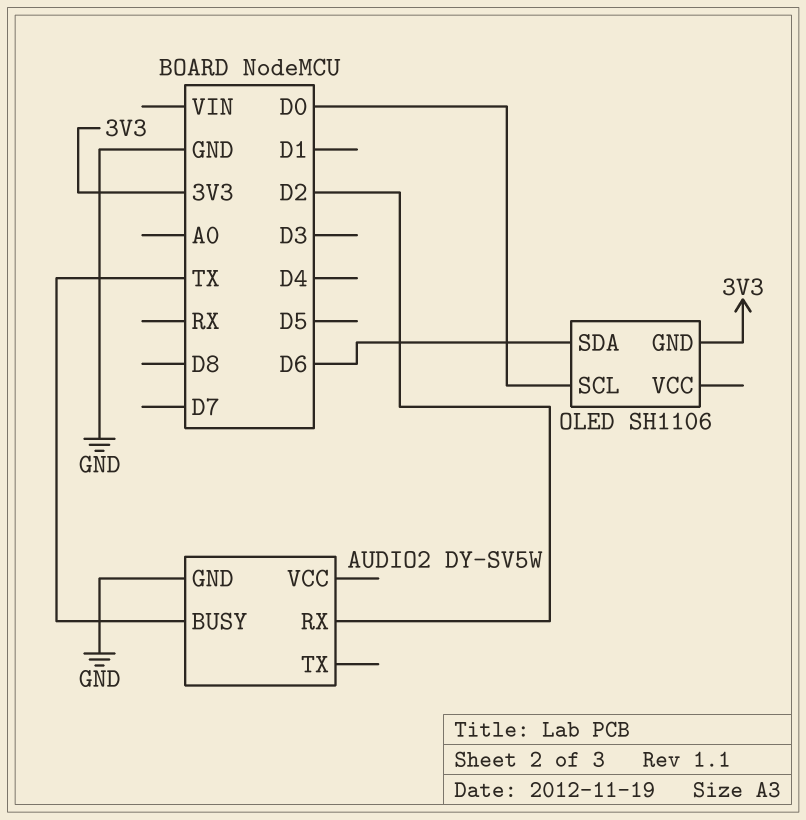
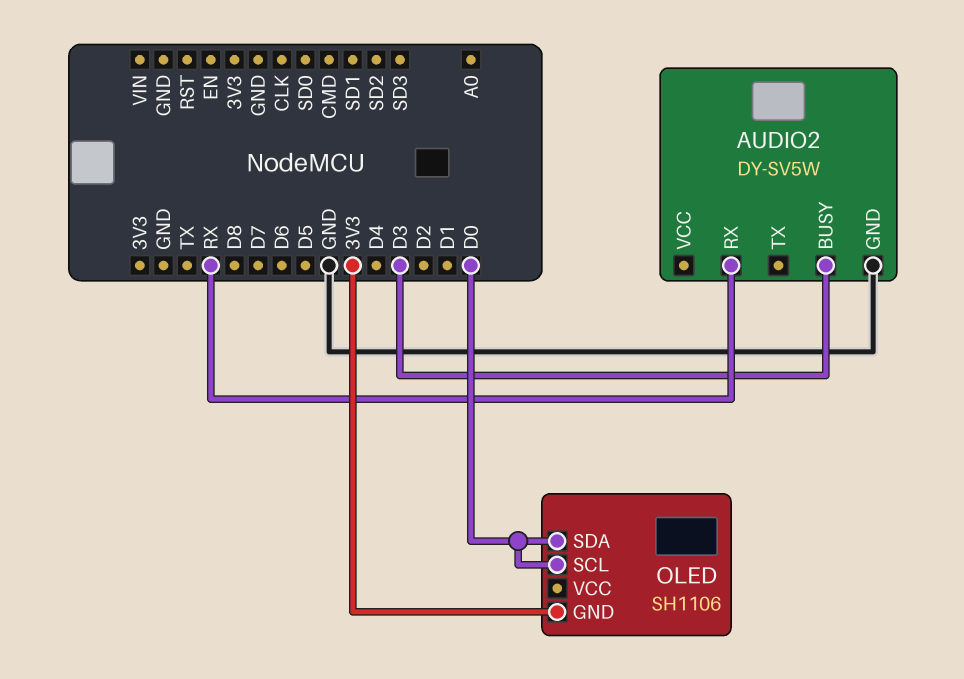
AUDIO2 pin BUSY: TX -> D3
AUDIO2 pin RX: D2 -> RX
OLED pin SDA: D6 -> D0

